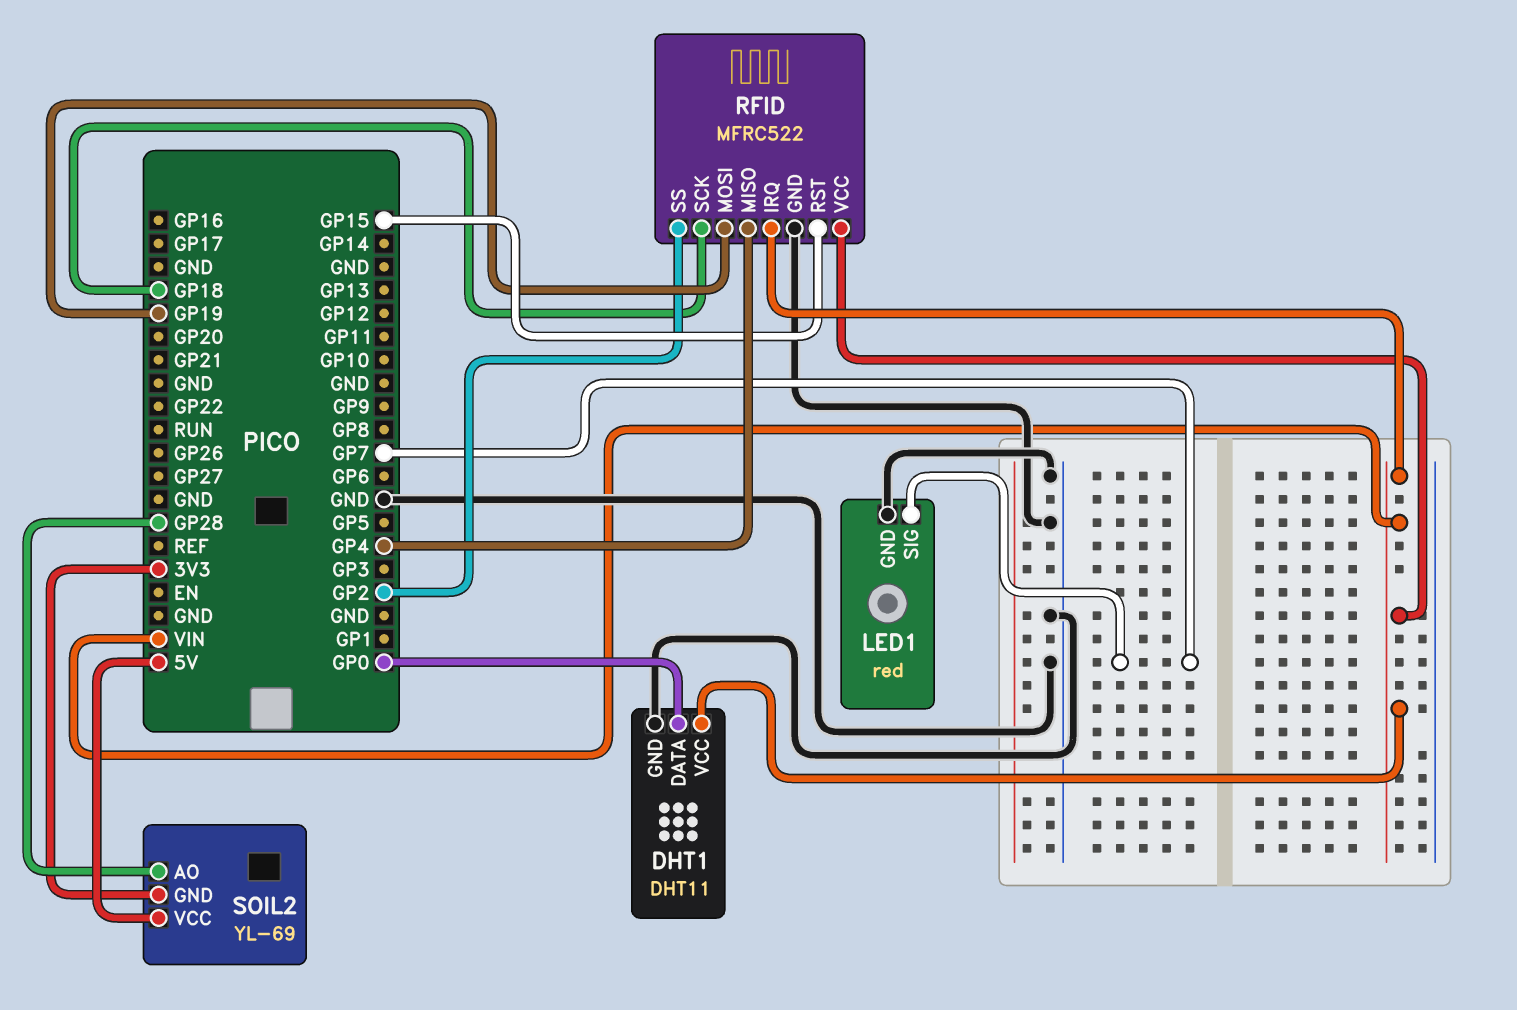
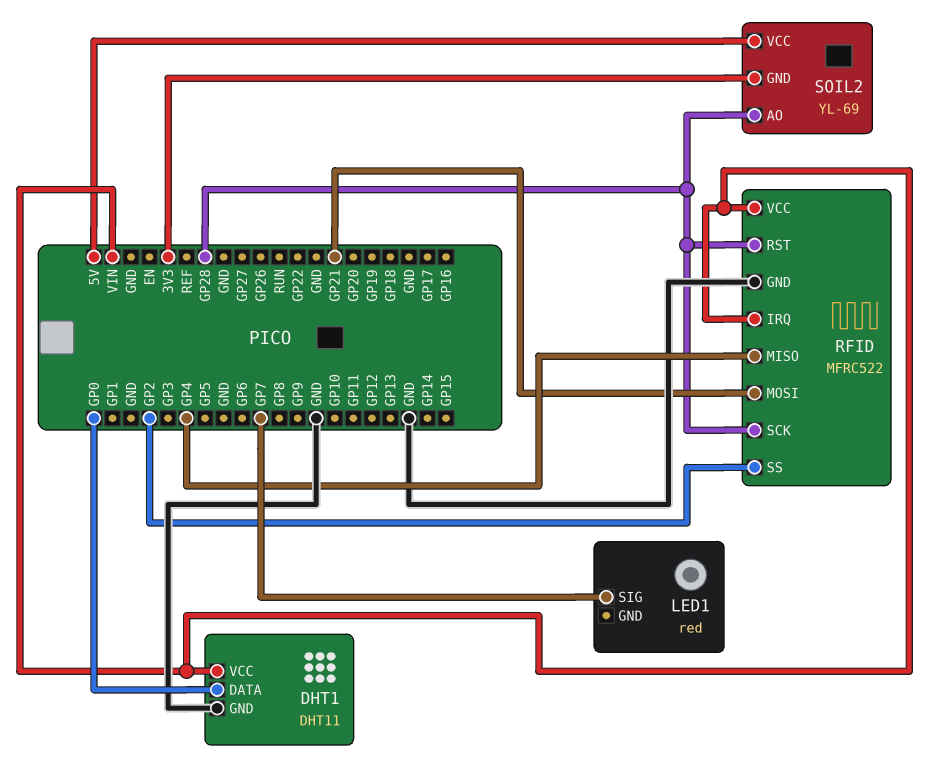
LED1 pin GND: GND -> none
RFID pin MOSI: GP19 -> GP21
RFID pin RST: GP15 -> GP28
RFID pin SCK: GP18 -> GP28

